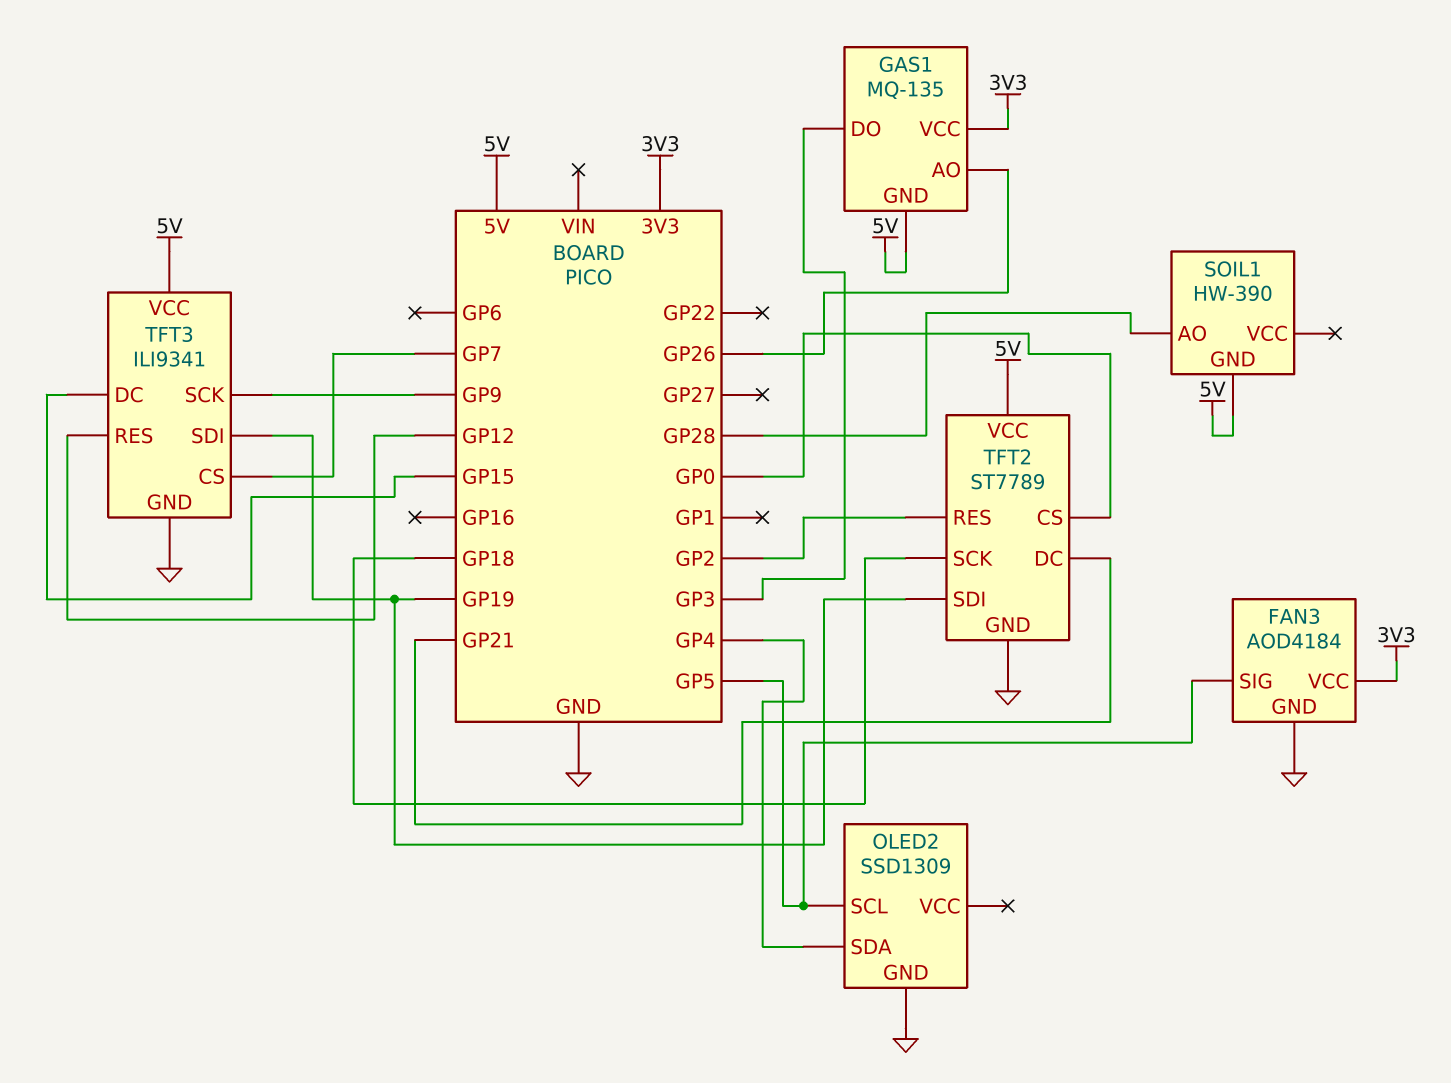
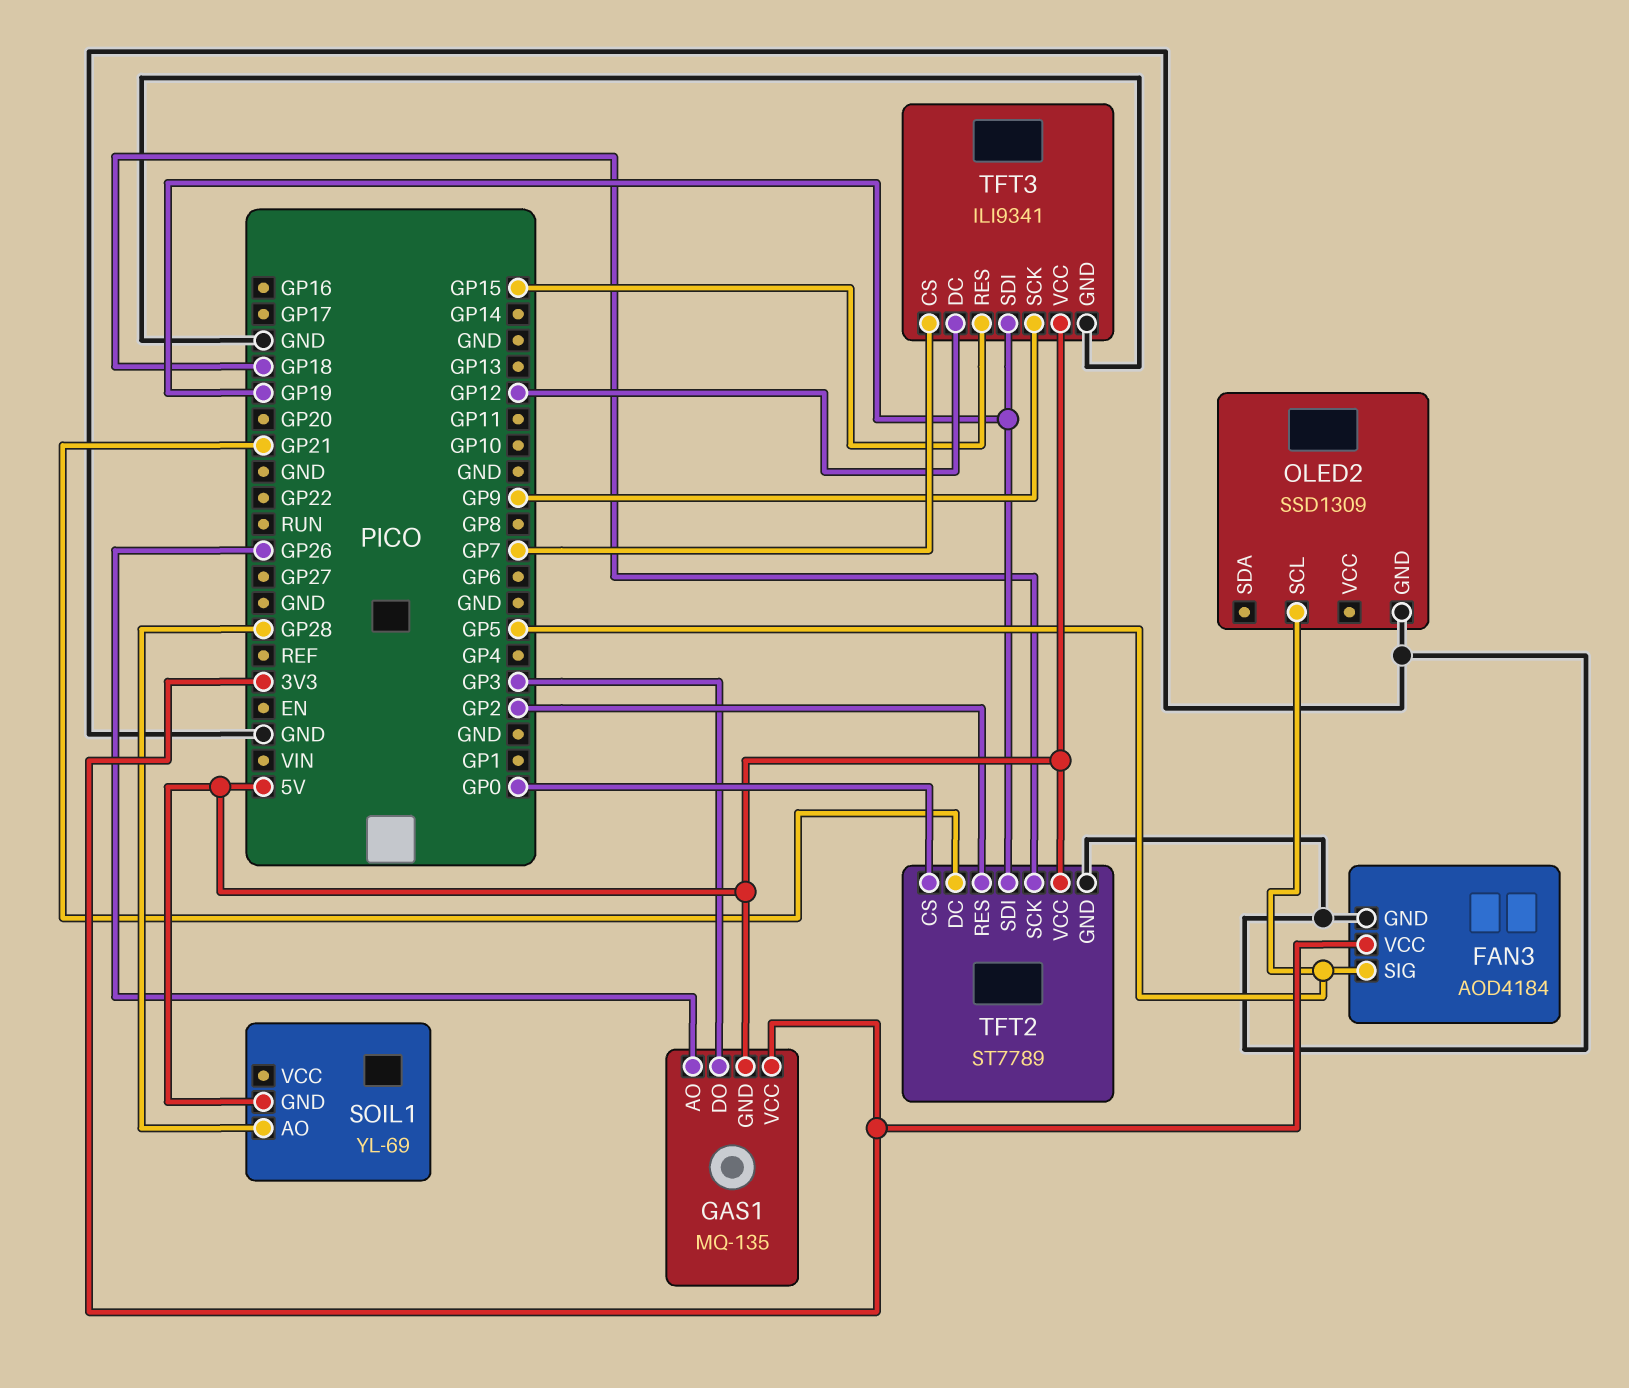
OLED2 pin SDA: GP4 -> none
SOIL1: HW-390 -> YL-69
TFT3 pin DC: GP15 -> GP12
TFT3 pin RES: GP12 -> GP15

